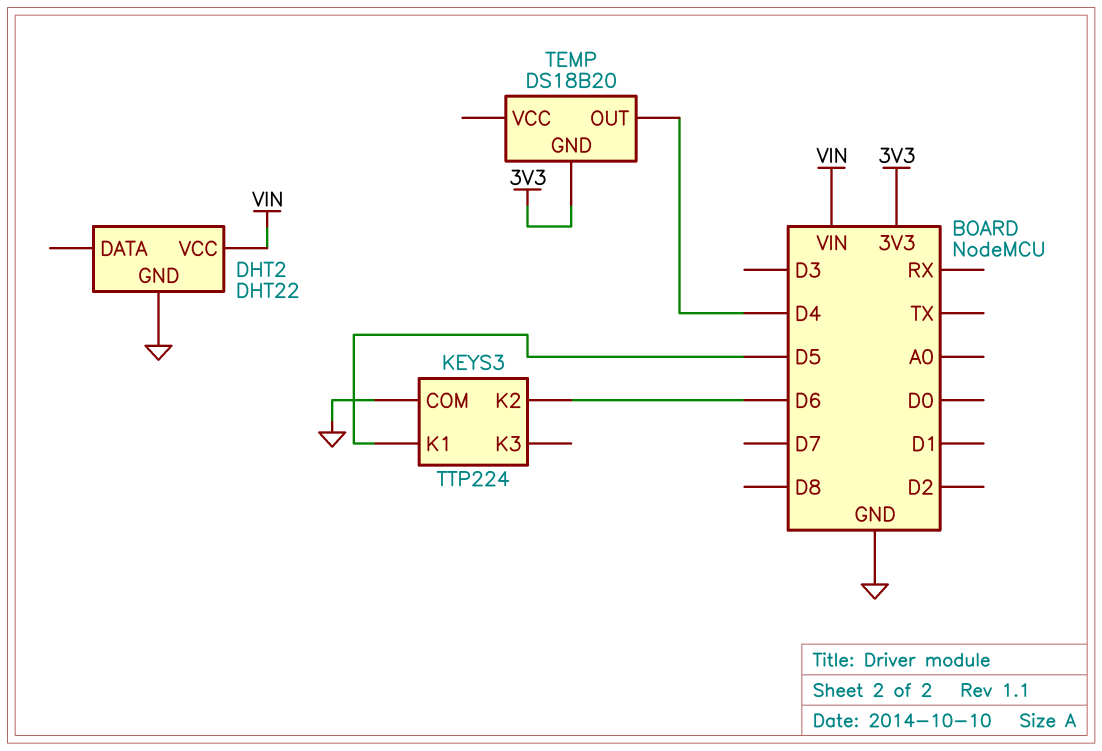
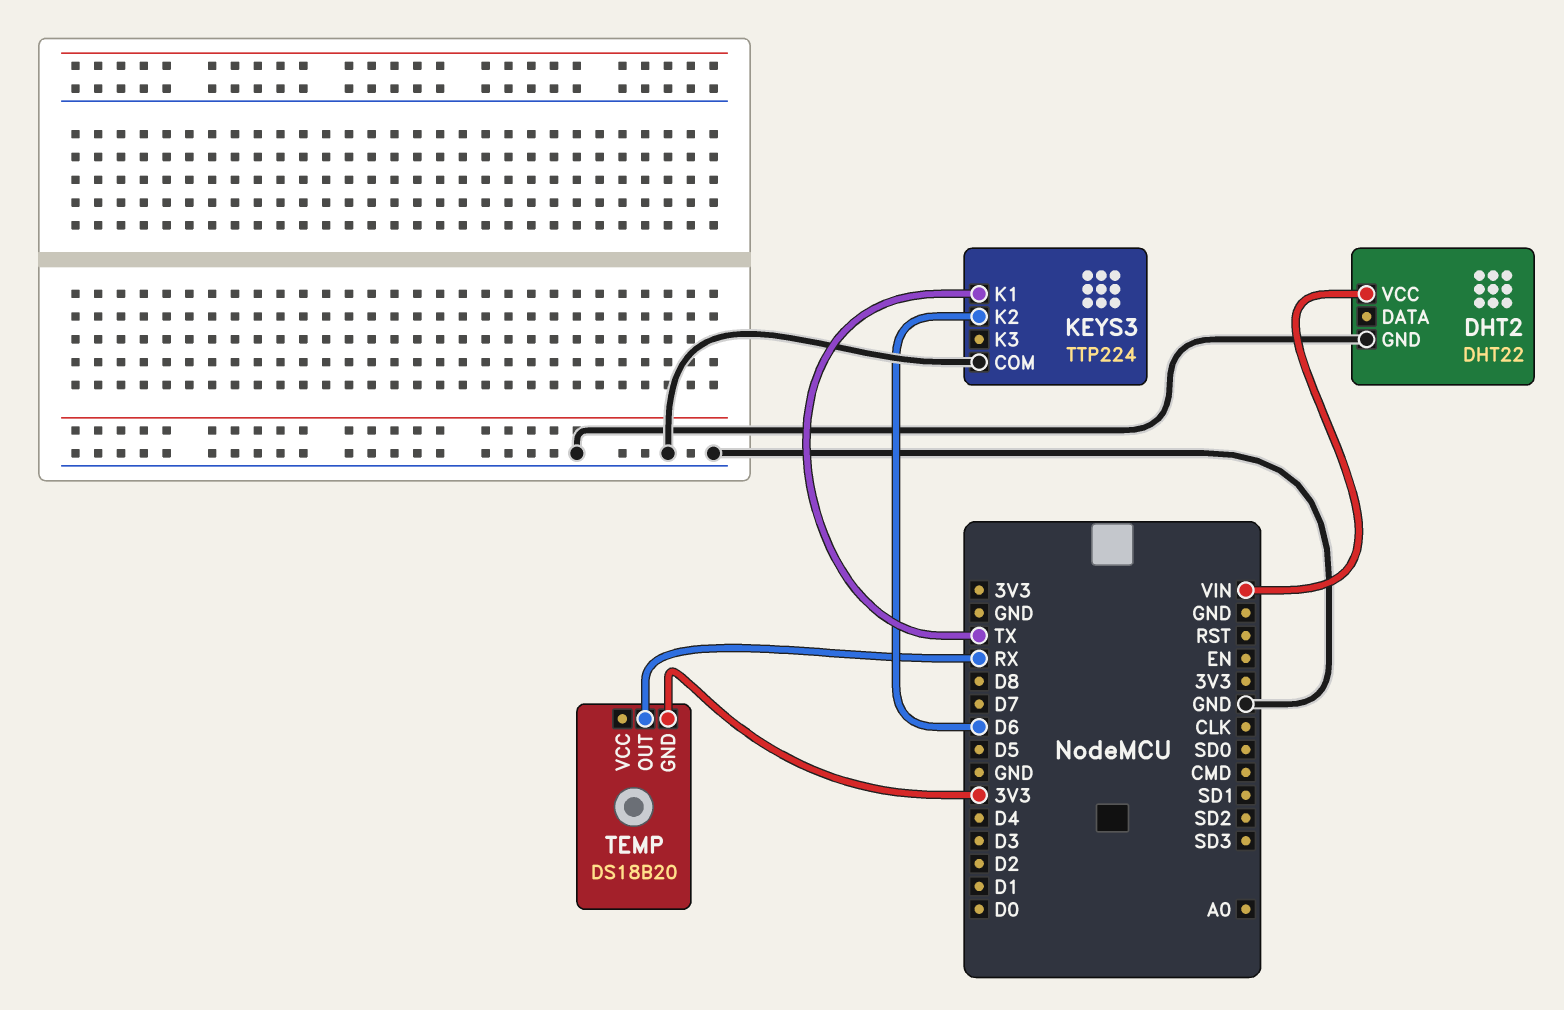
KEYS3 pin K1: D5 -> TX
TEMP pin OUT: D4 -> RX

